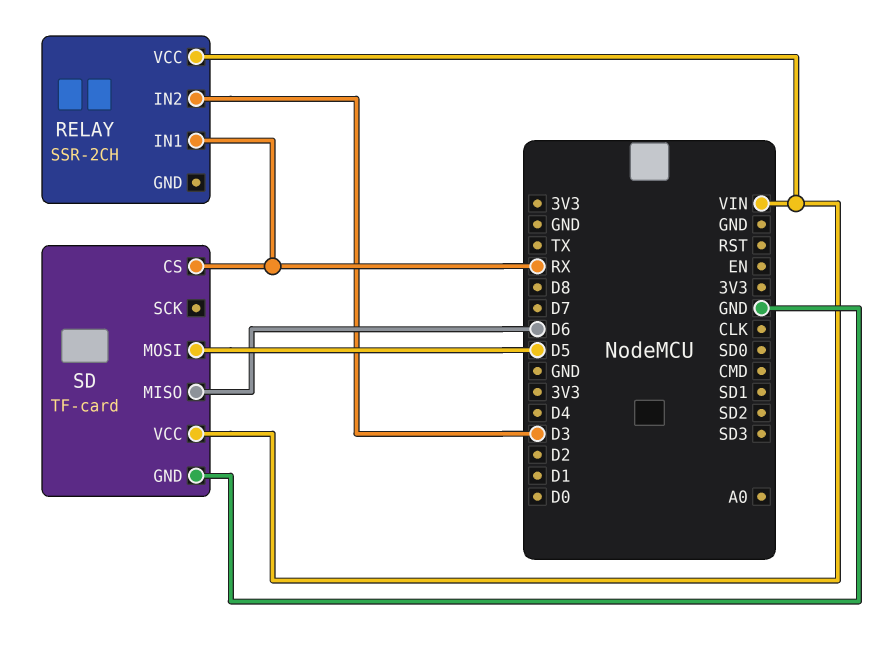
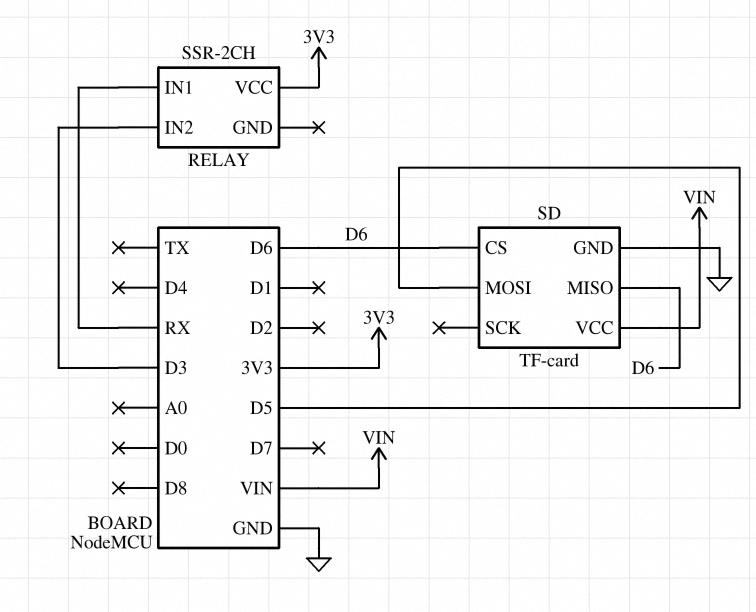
RELAY pin VCC: VIN -> 3V3
SD pin CS: RX -> D6

